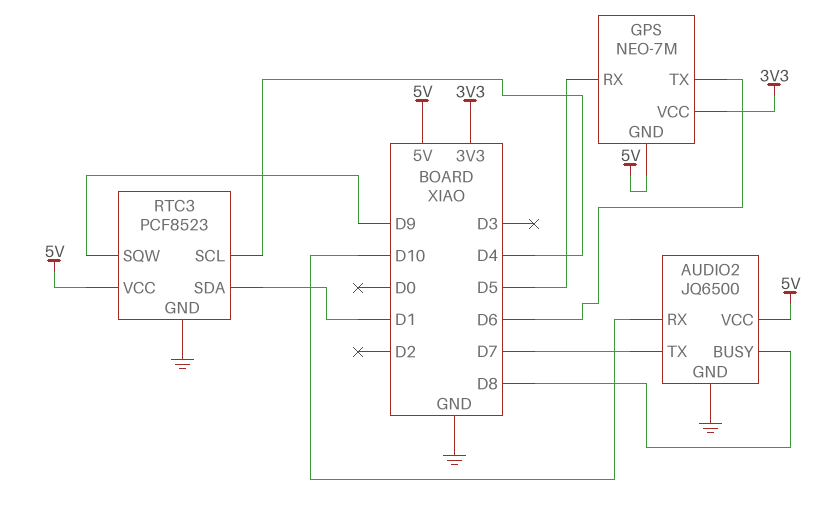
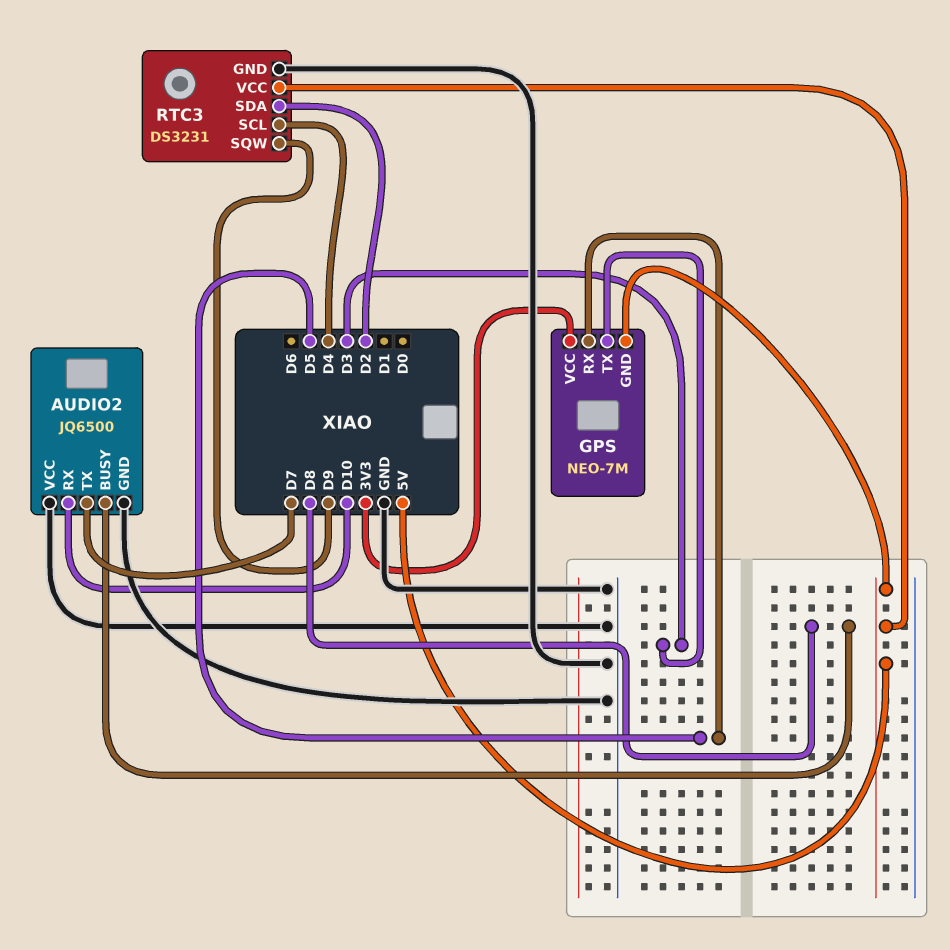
AUDIO2 pin VCC: 5V -> GND
GPS pin TX: D6 -> D3
RTC3: PCF8523 -> DS3231
RTC3 pin SDA: D1 -> D2

